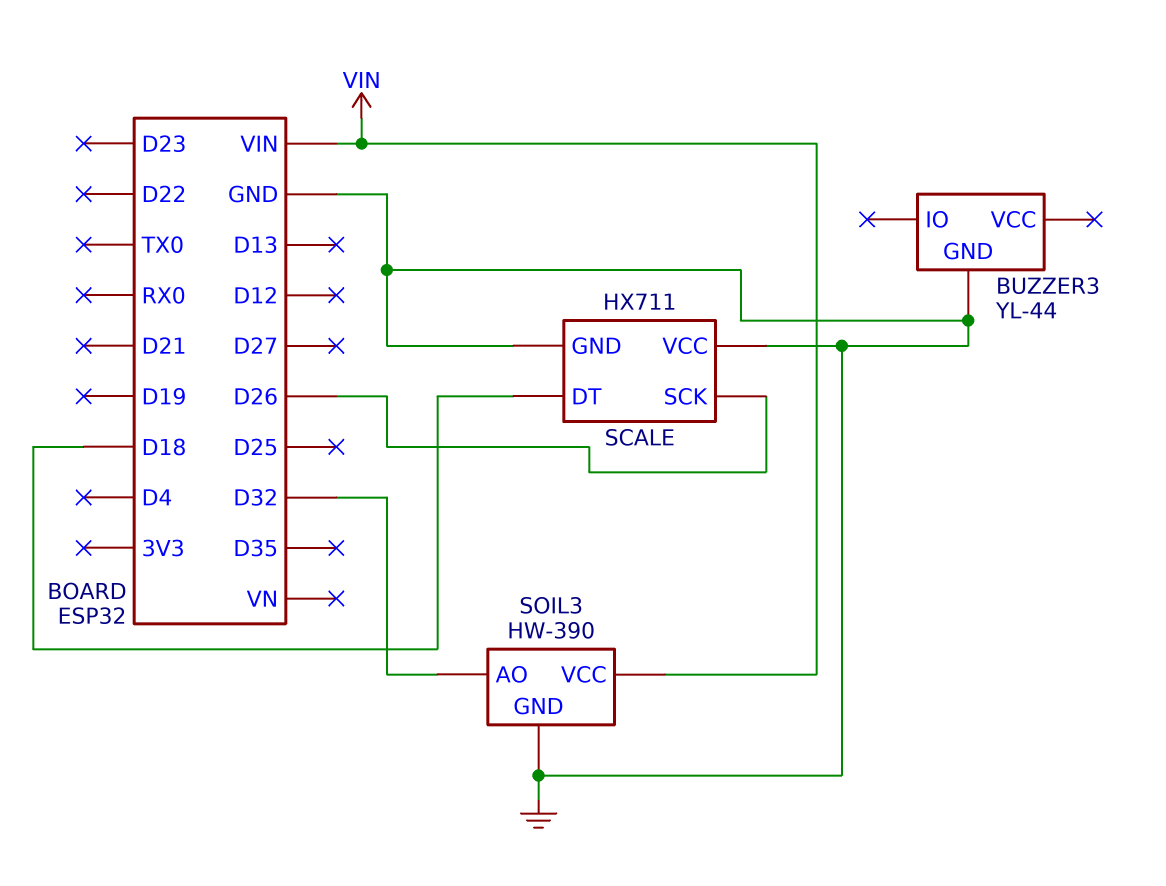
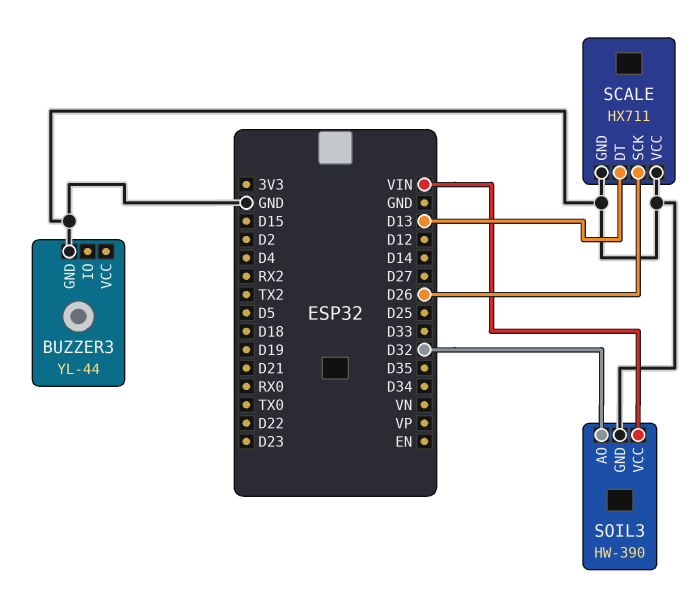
SCALE pin DT: D18 -> D13

